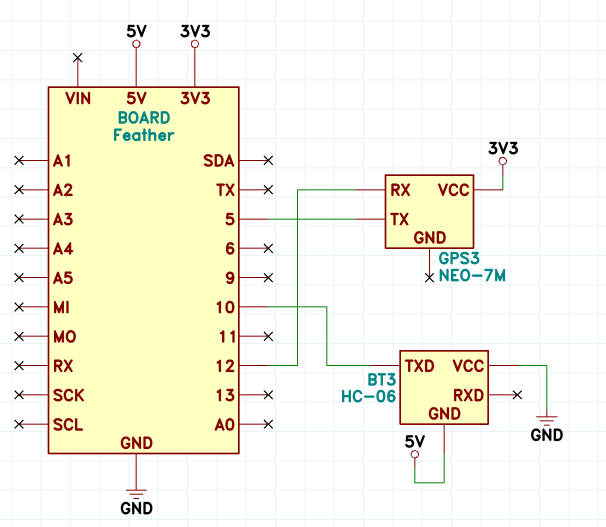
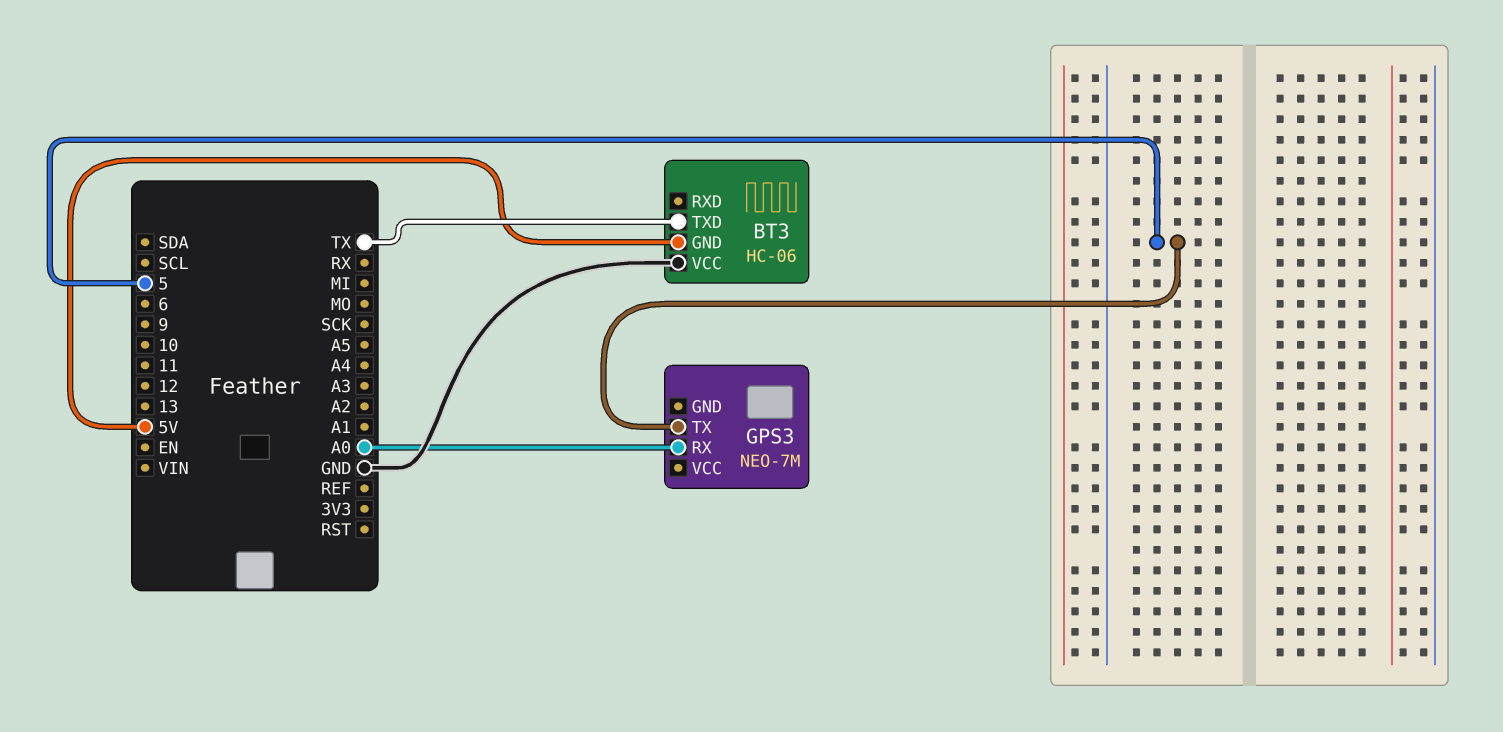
BT3 pin TXD: 10 -> TX
GPS3 pin RX: 12 -> A0
GPS3 pin VCC: 3V3 -> none

